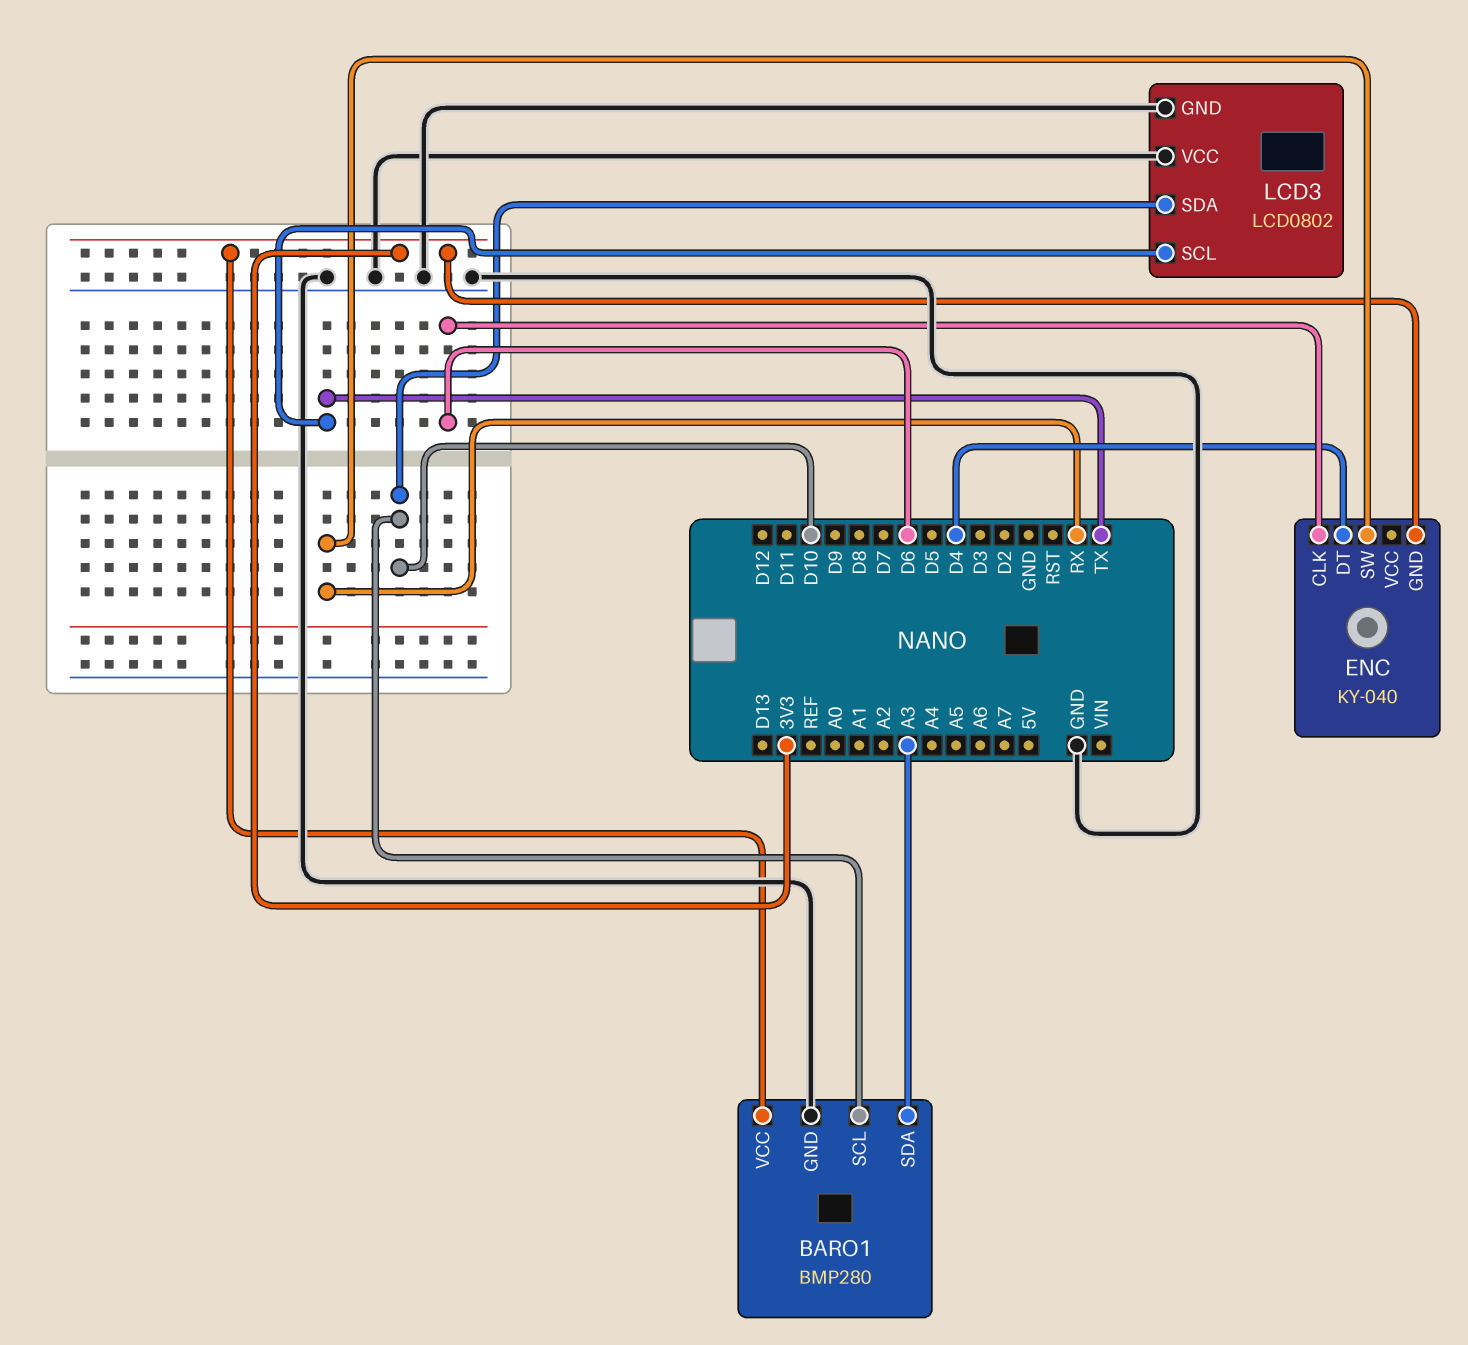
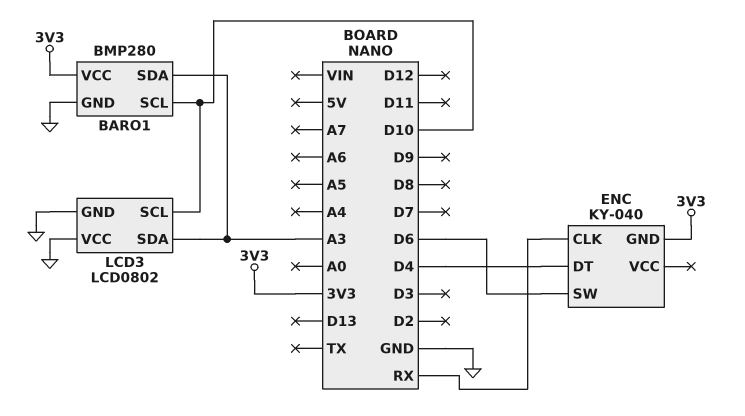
ENC pin CLK: D6 -> RX
ENC pin SW: RX -> D6
LCD3 pin SCL: TX -> D10
LCD3 pin SDA: D10 -> A3

